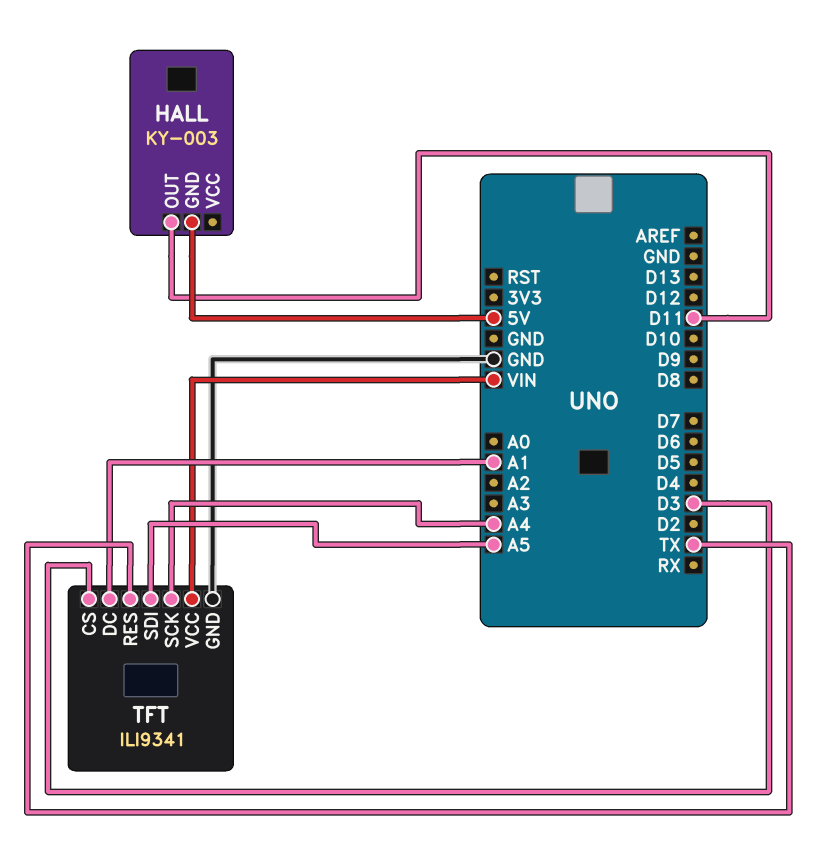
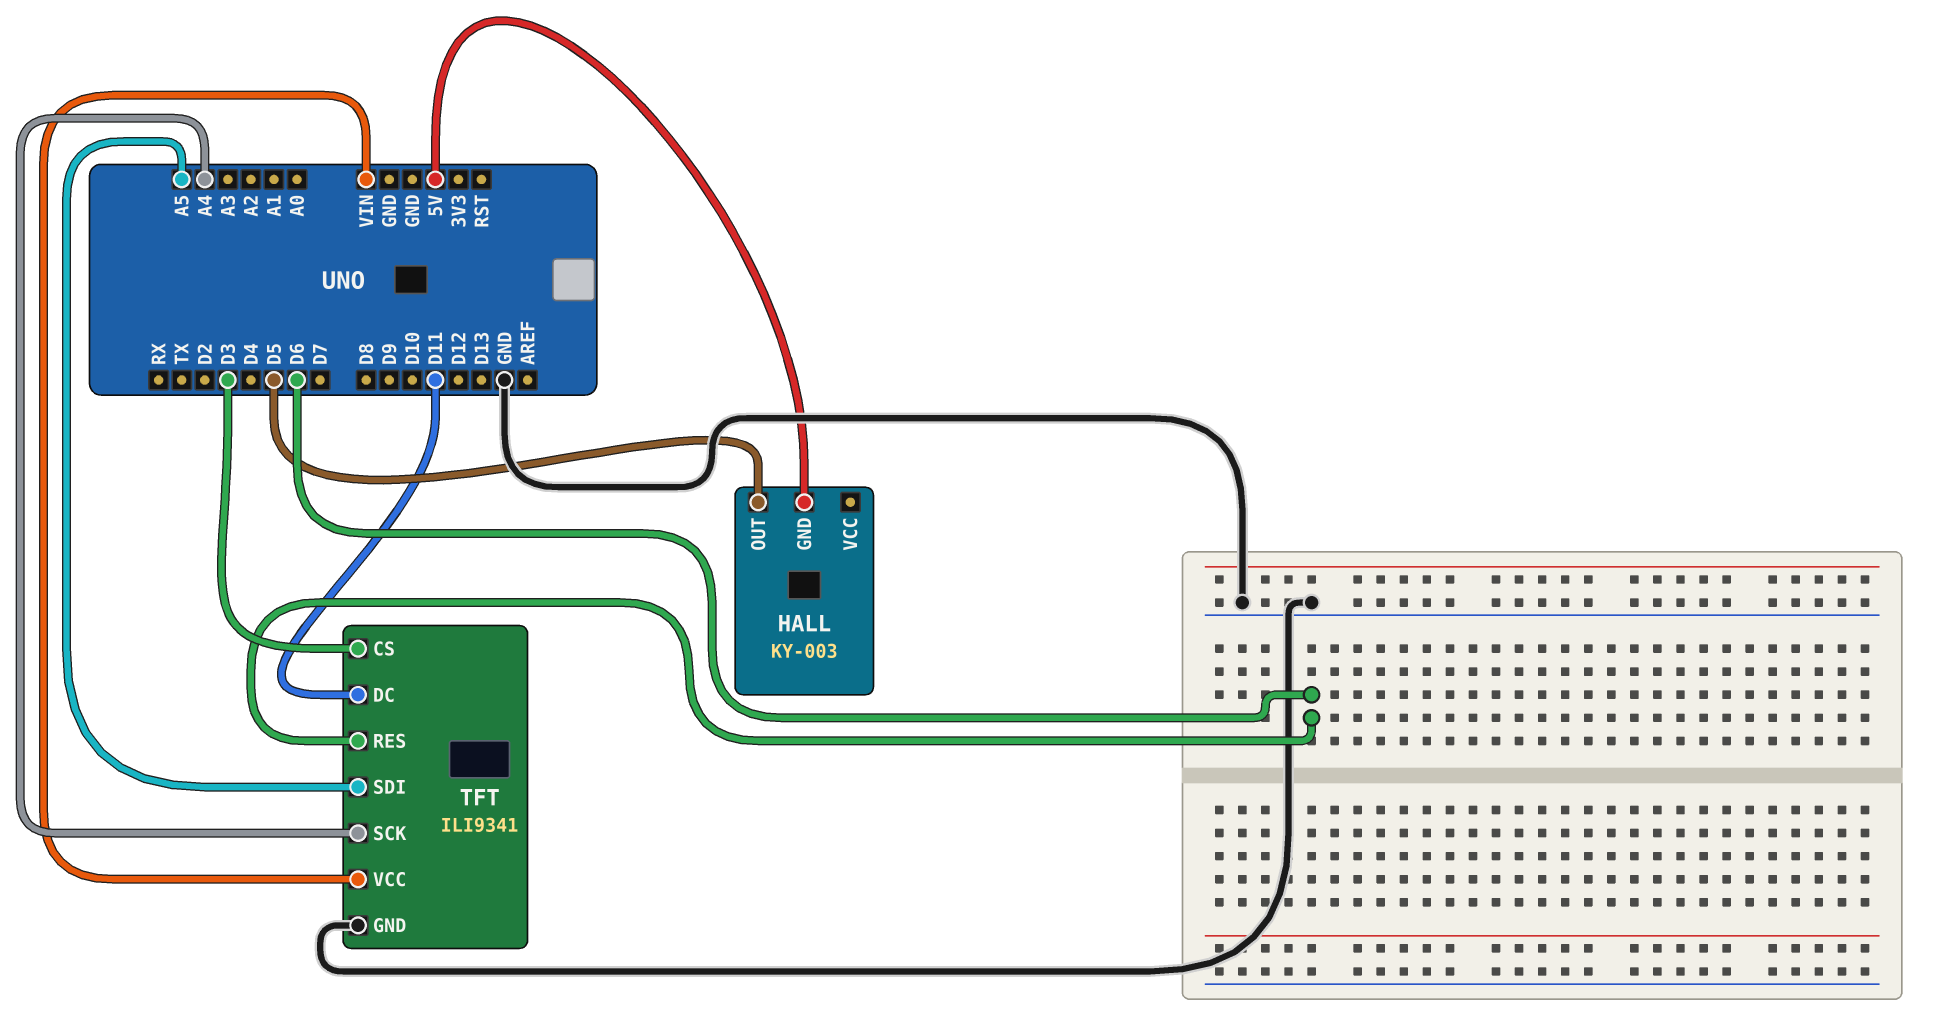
HALL pin OUT: D11 -> D5
TFT pin DC: A1 -> D11
TFT pin RES: TX -> D6

